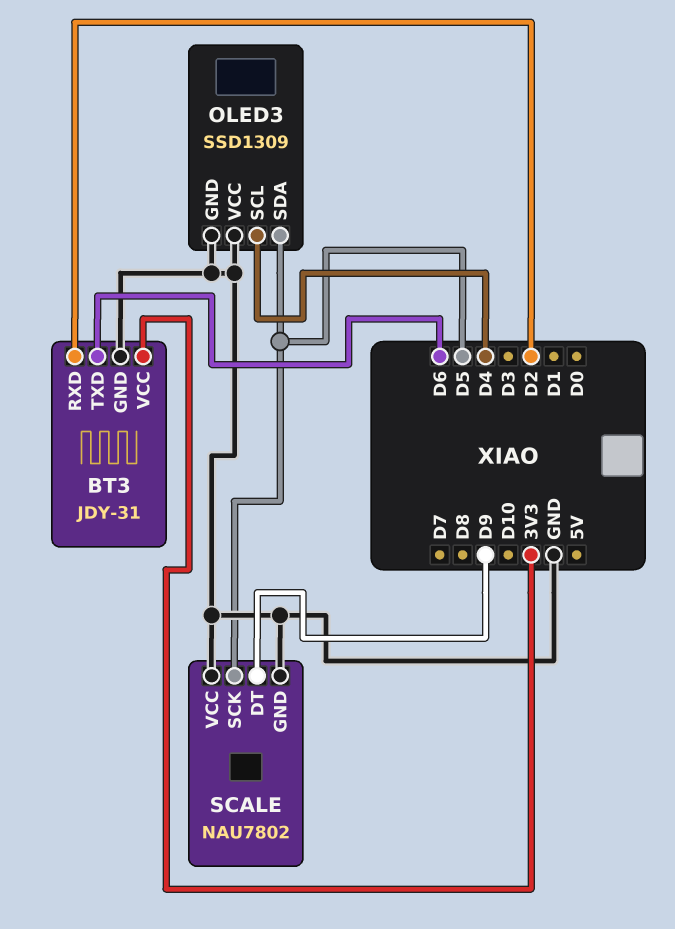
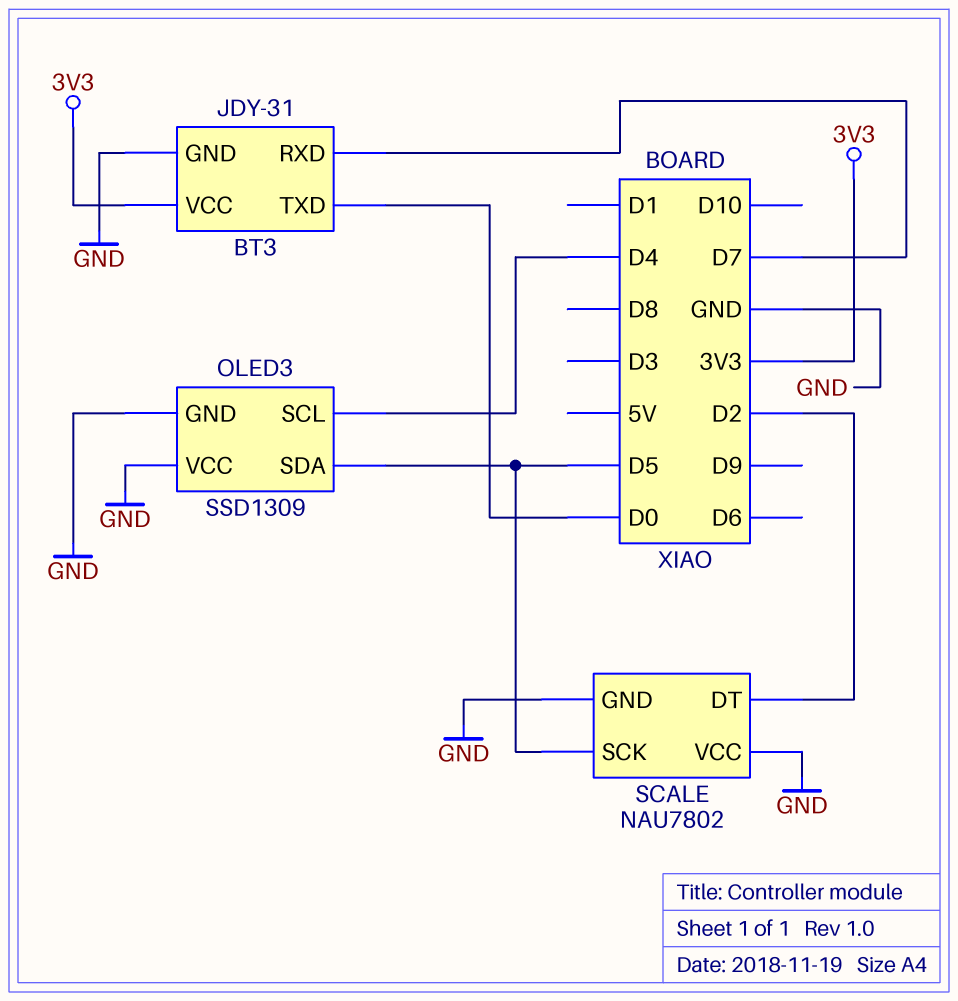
BT3 pin RXD: D2 -> D7
BT3 pin TXD: D6 -> D0
SCALE pin DT: D9 -> D2

